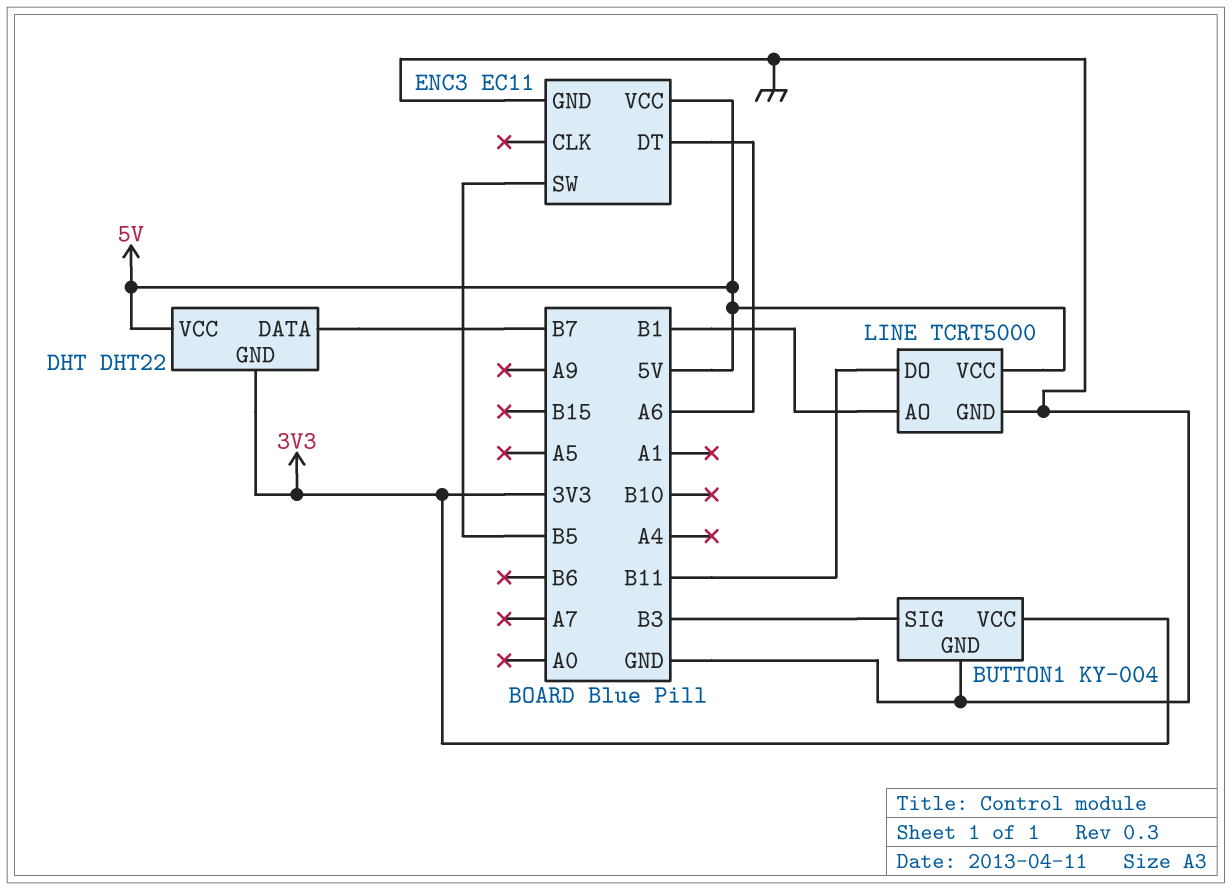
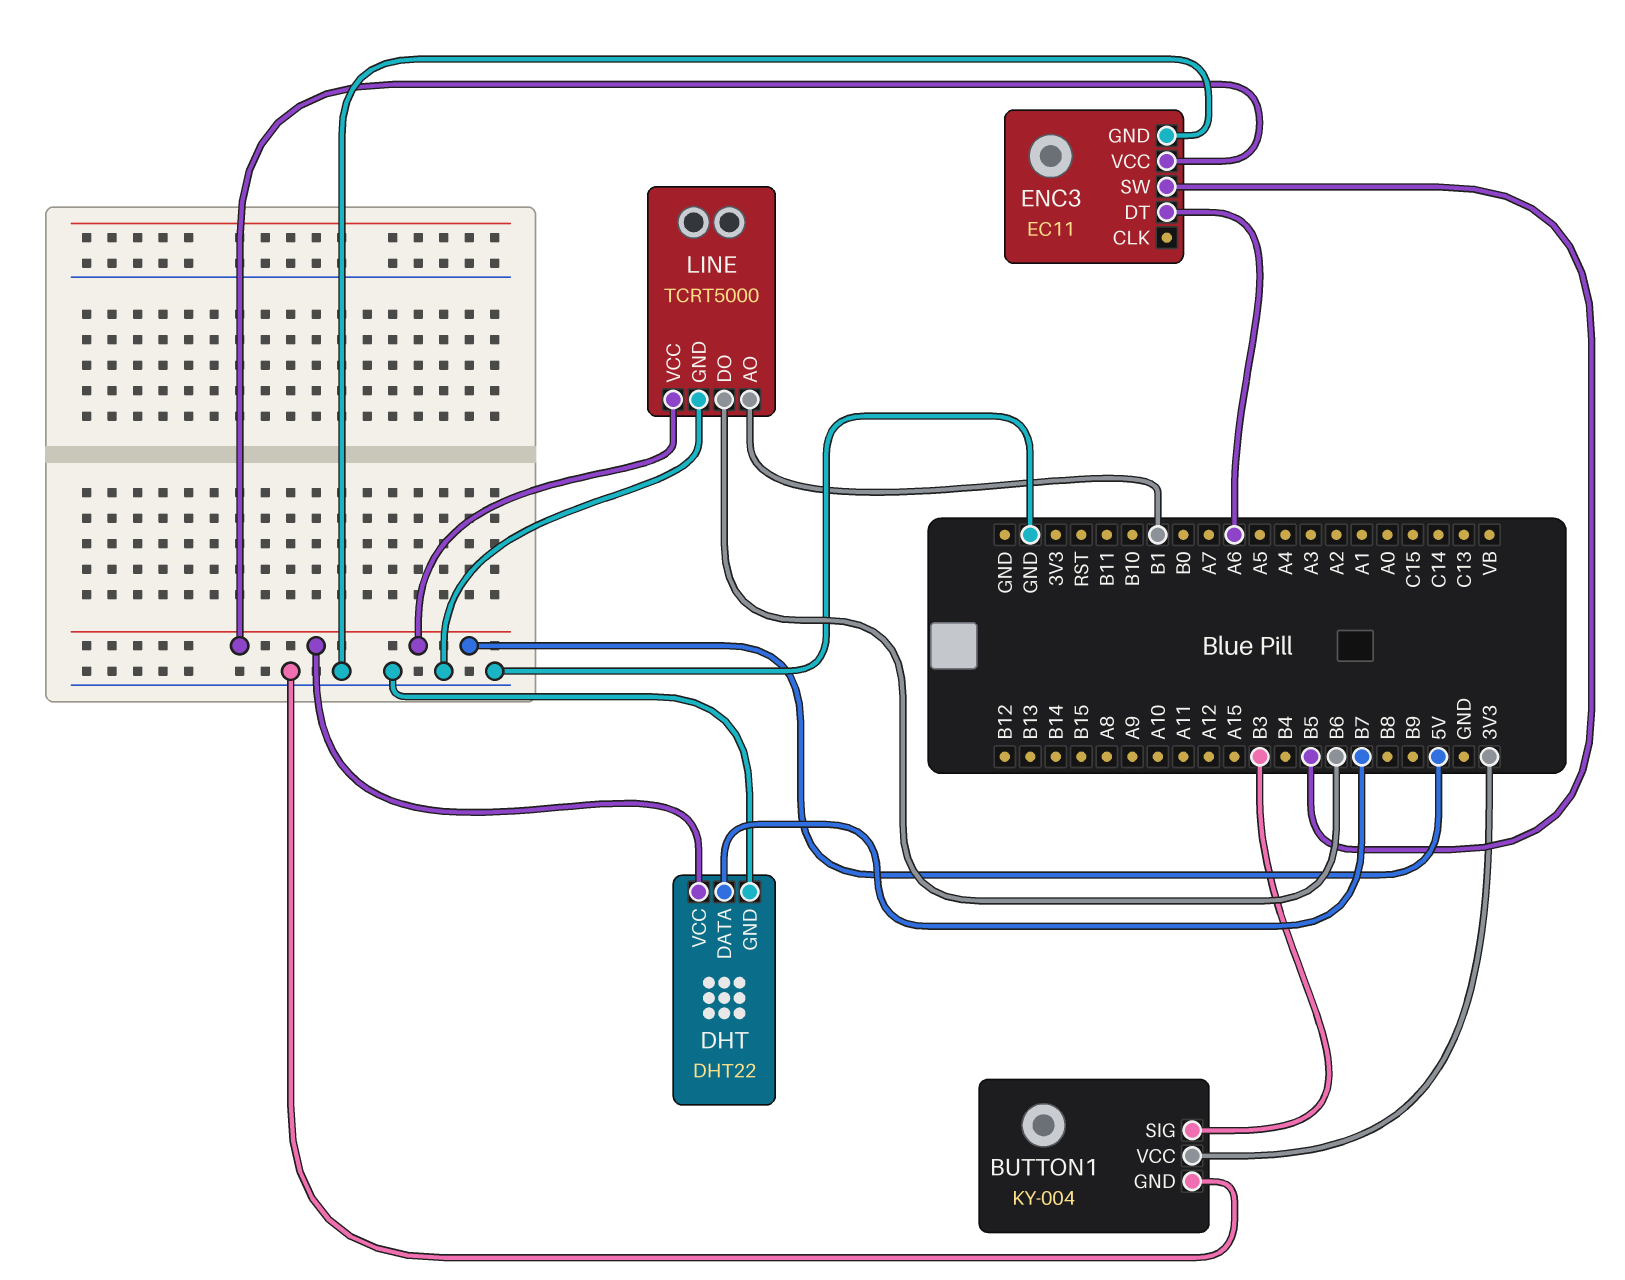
DHT pin GND: 3V3 -> GND
LINE pin DO: B11 -> B6

